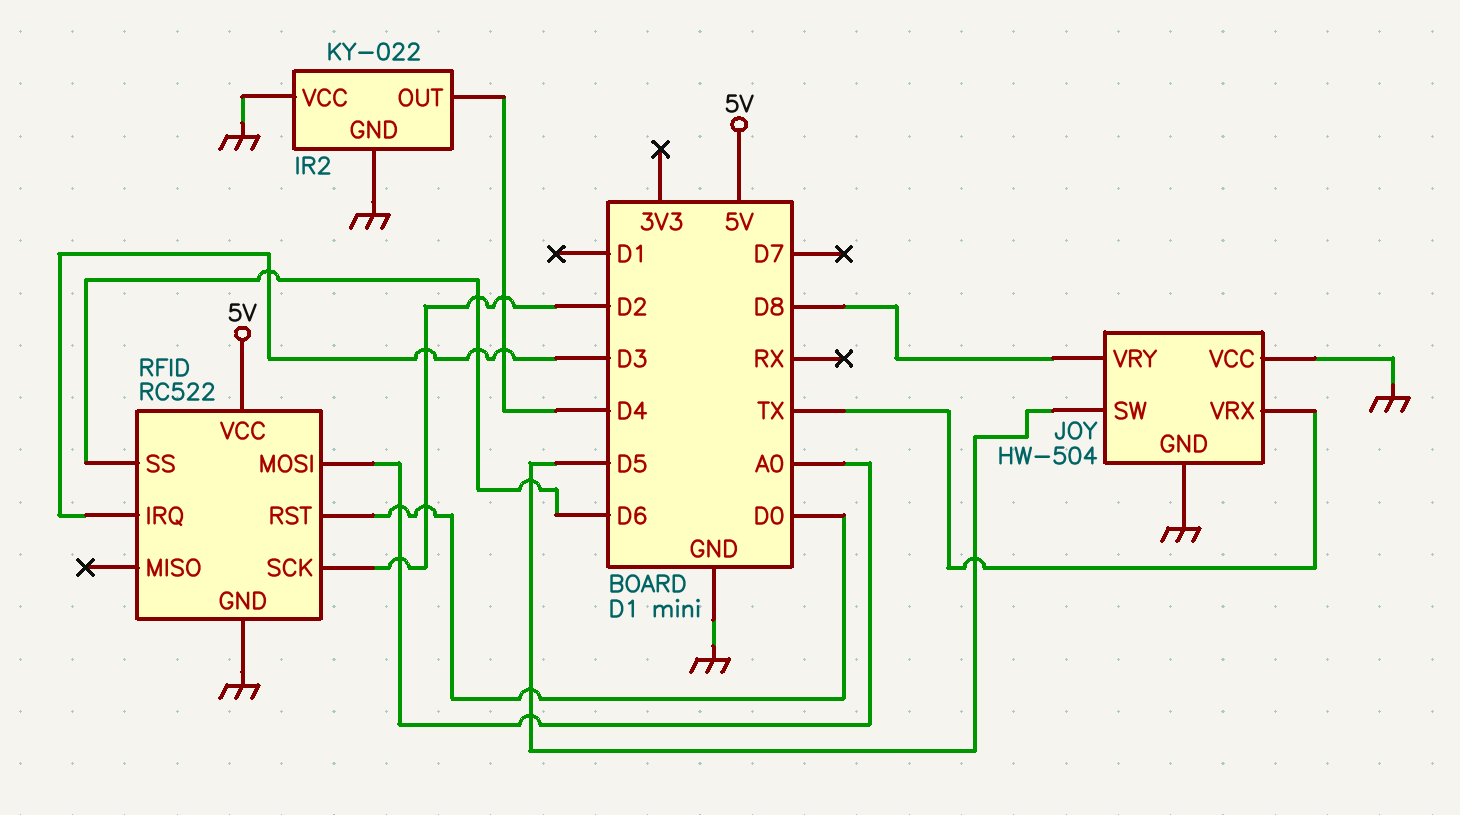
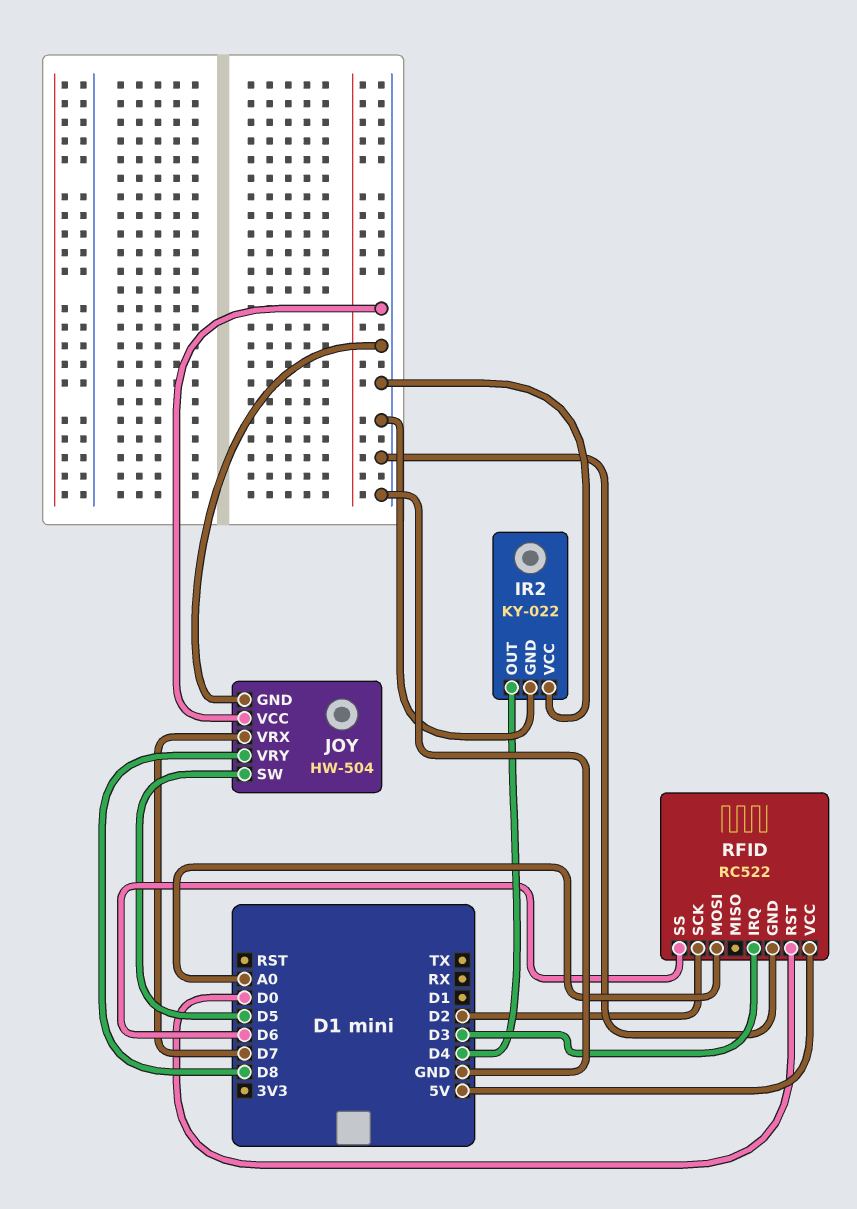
JOY pin VRX: TX -> D7

